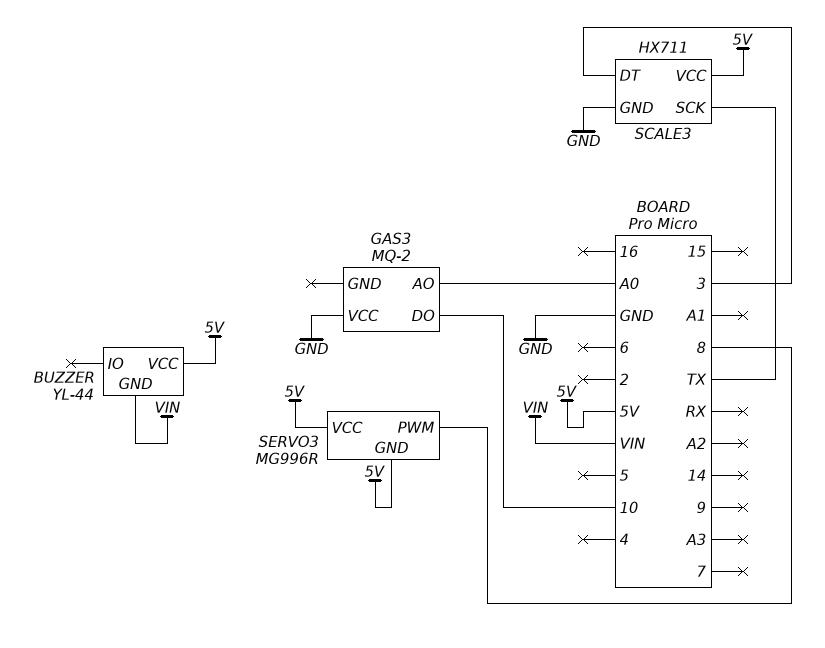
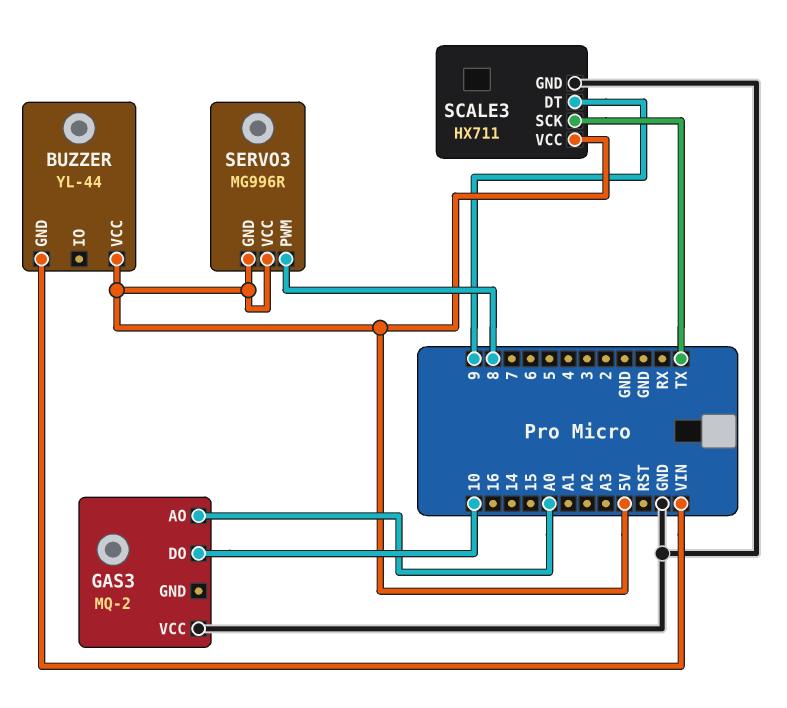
SCALE3 pin DT: 3 -> 9

